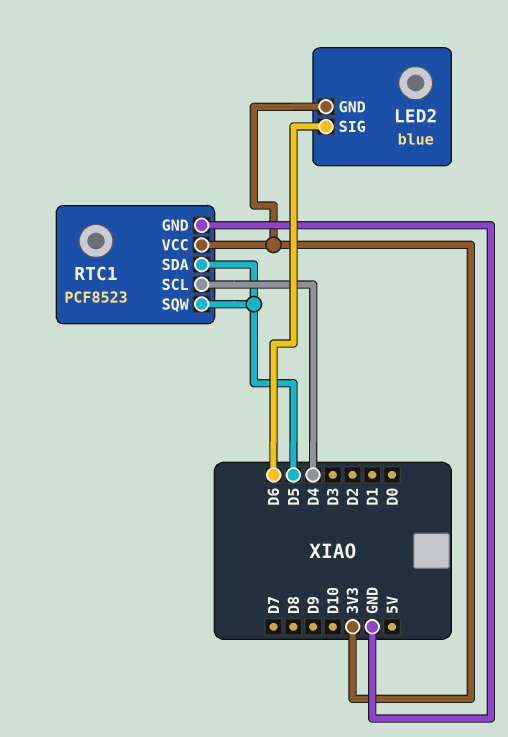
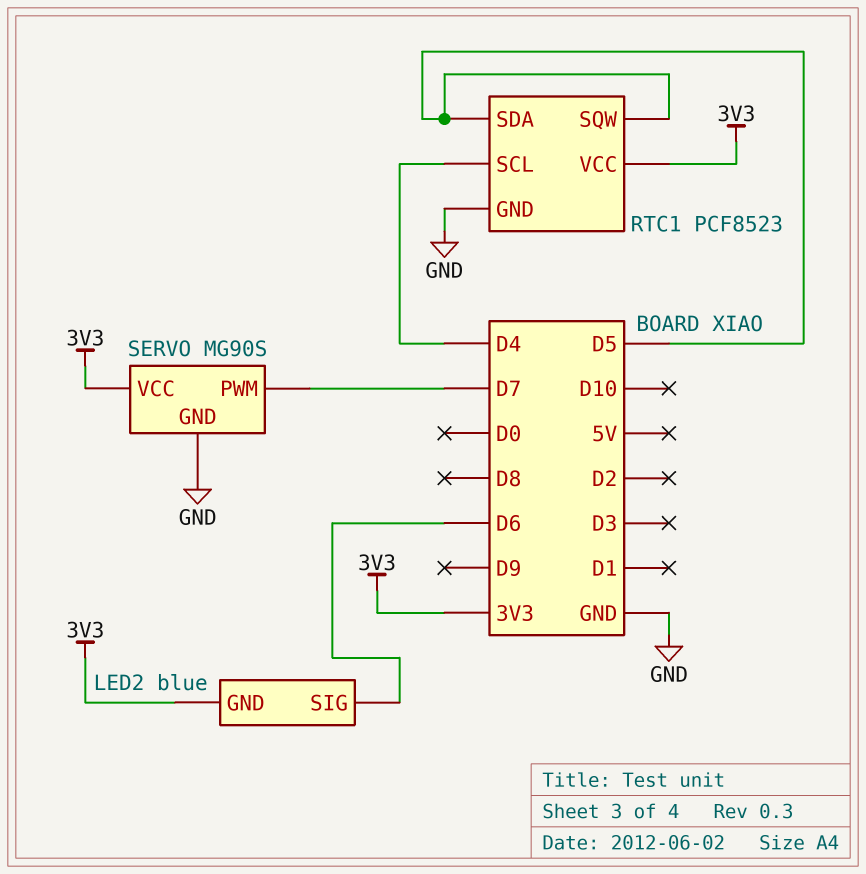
SERVO: none -> MG90S
SERVO pin GND: none -> GND
SERVO pin PWM: none -> D7
SERVO pin VCC: none -> 3V3

